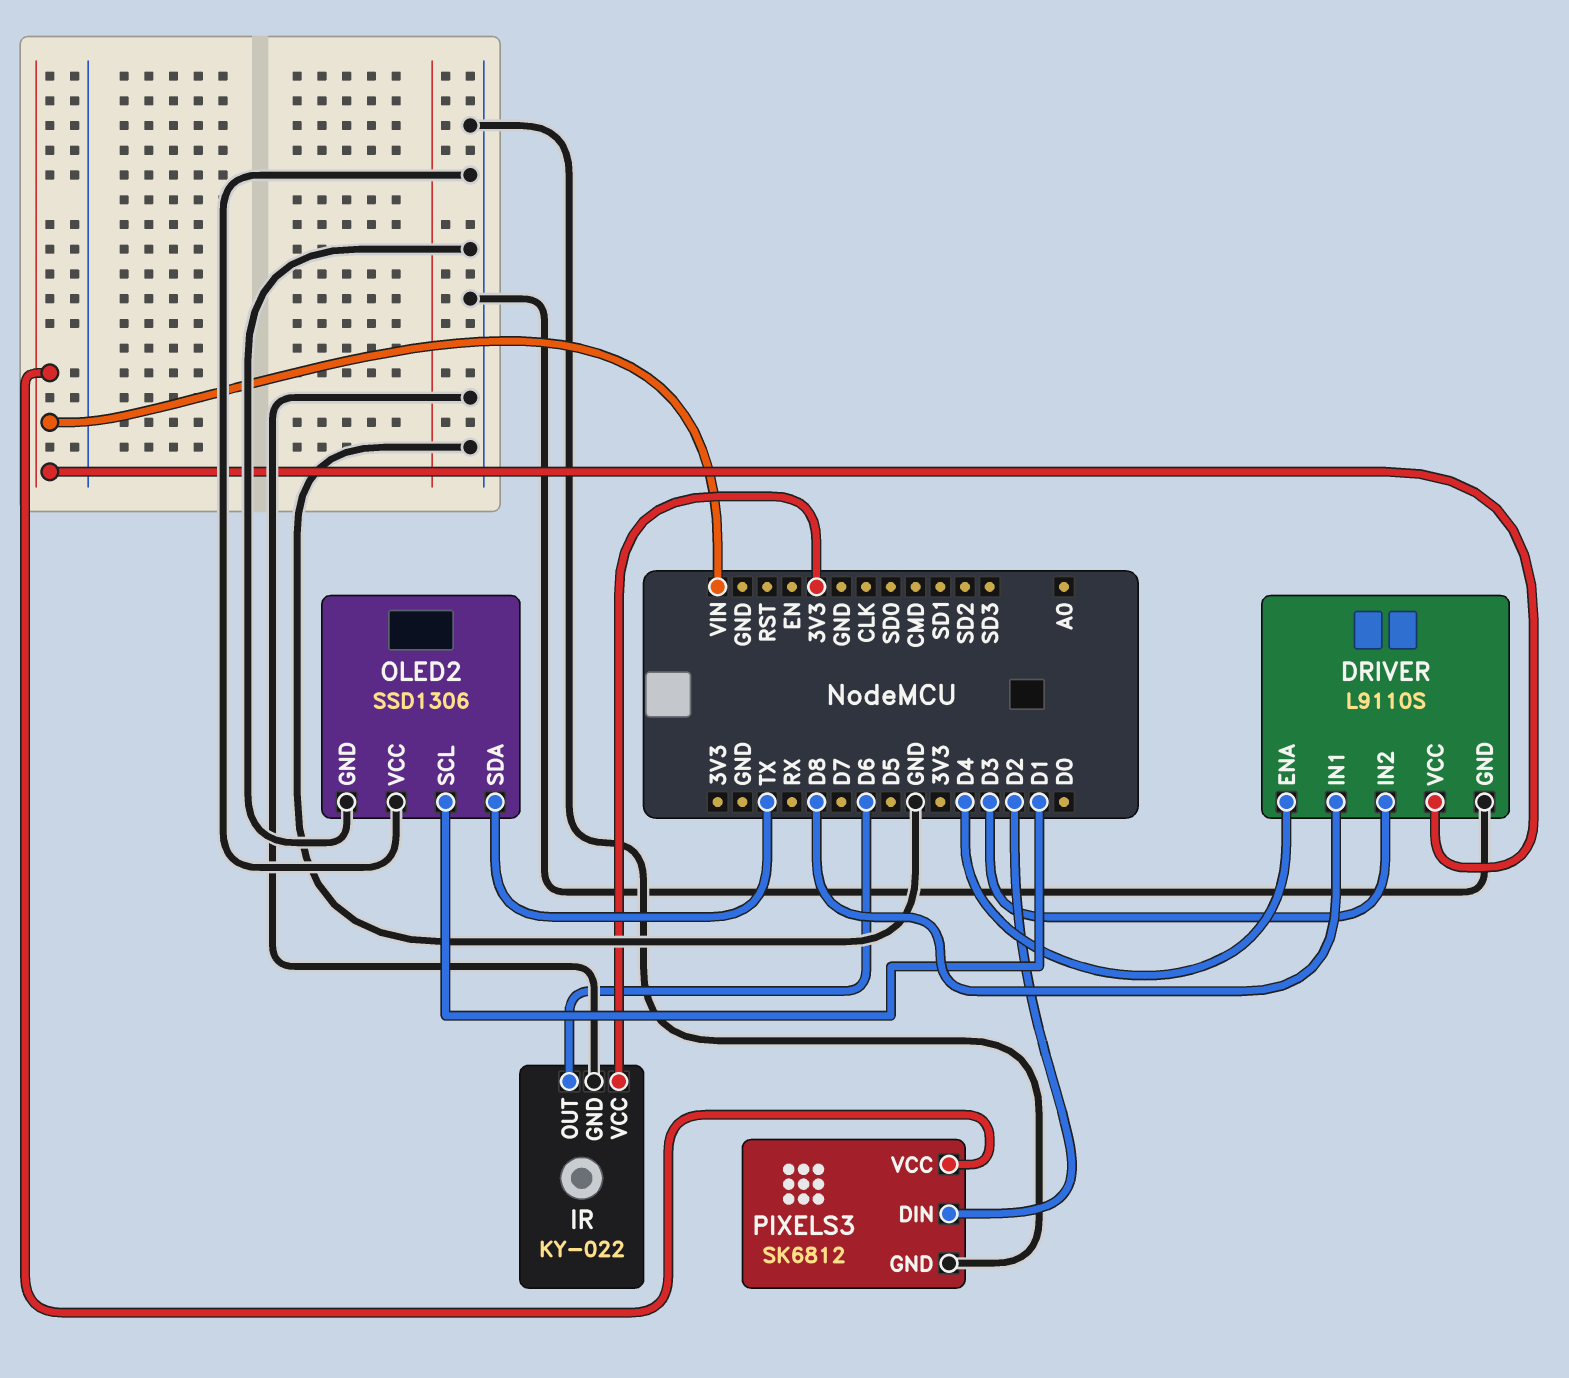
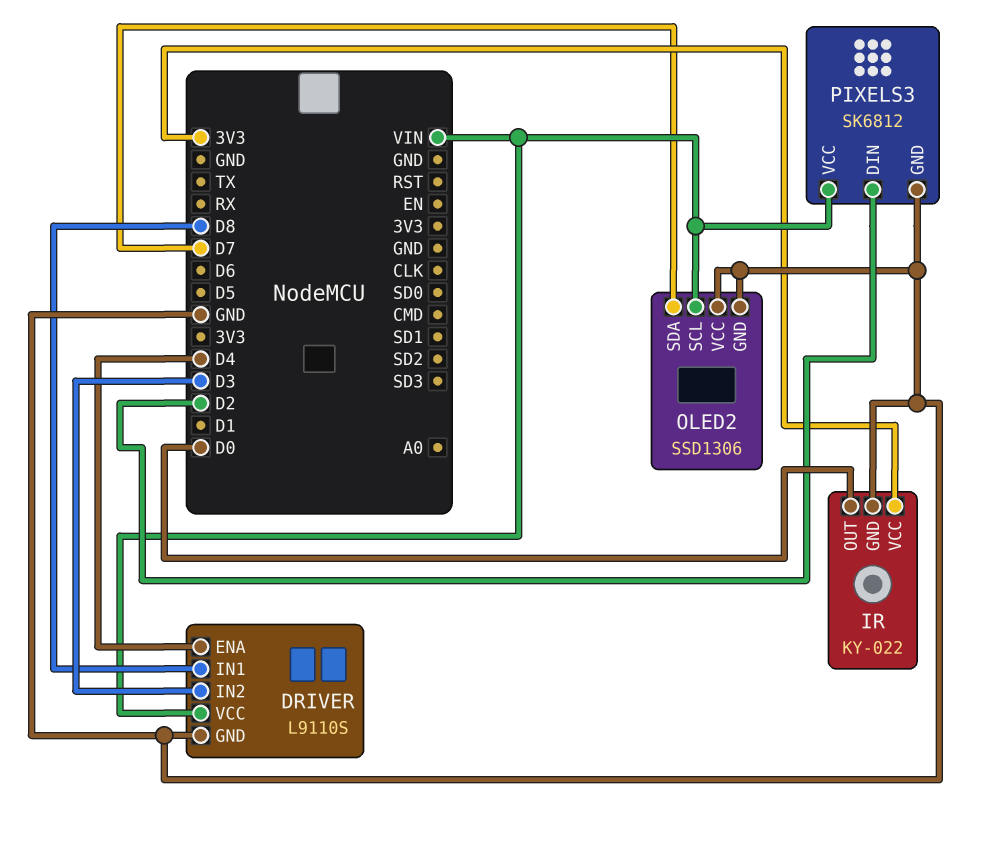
IR pin OUT: D6 -> D0
OLED2 pin SCL: D1 -> VIN
OLED2 pin SDA: TX -> D7

